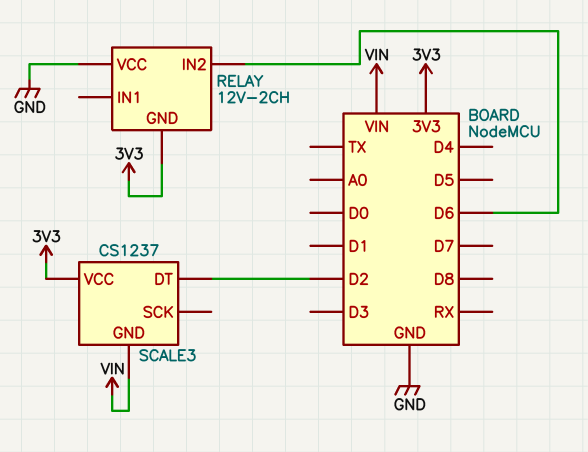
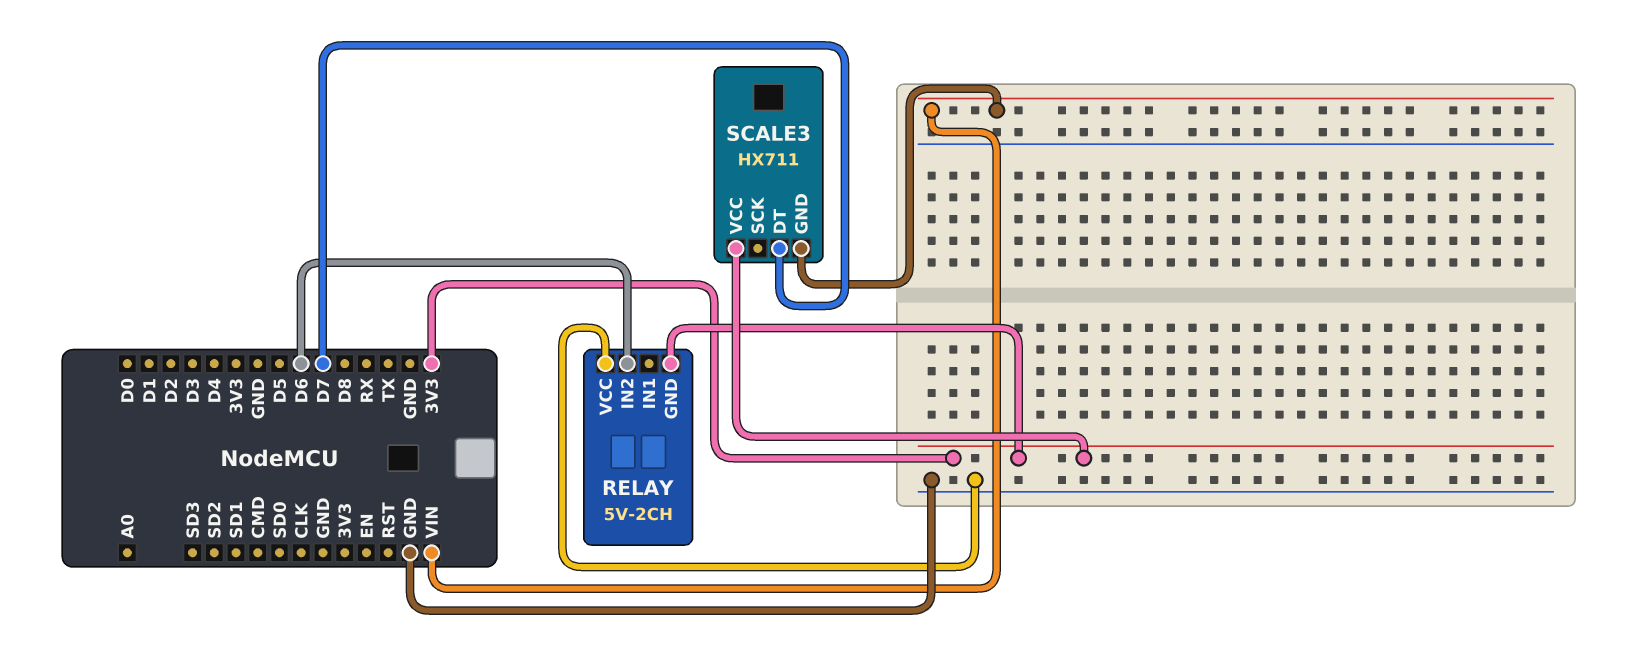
RELAY: 12V-2CH -> 5V-2CH
SCALE3: CS1237 -> HX711
SCALE3 pin DT: D2 -> D7

